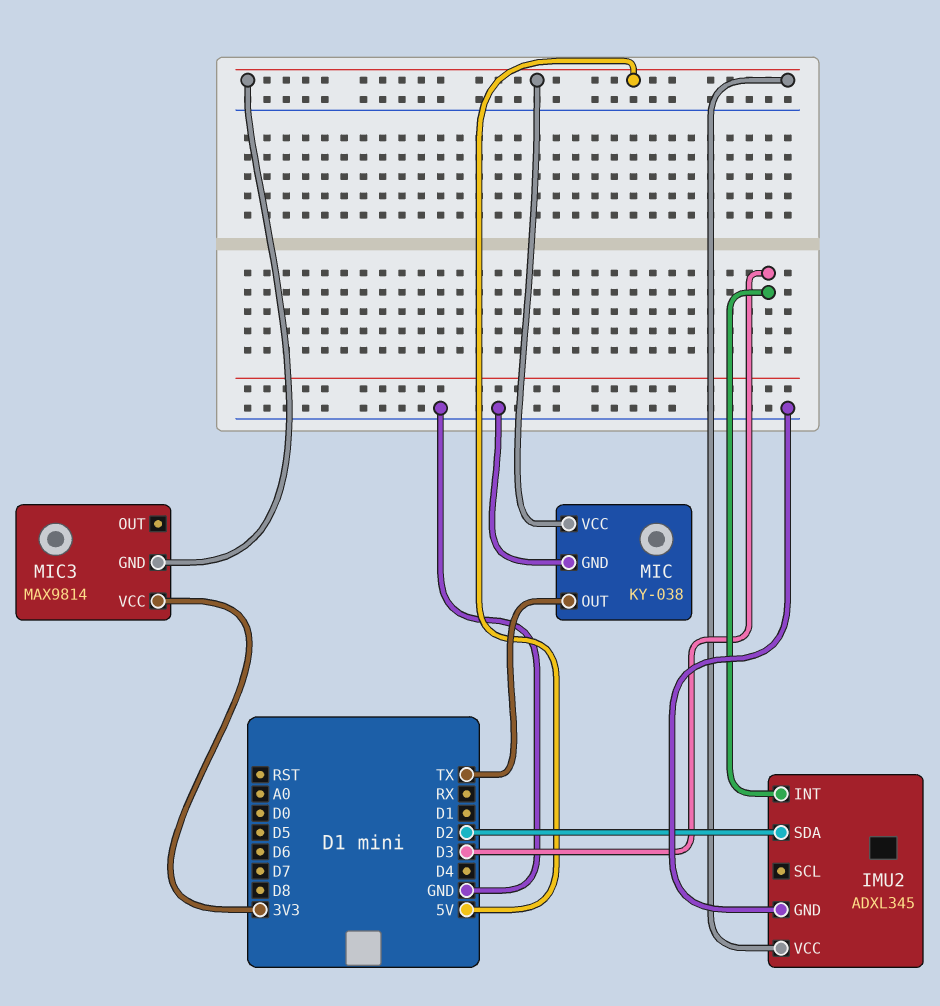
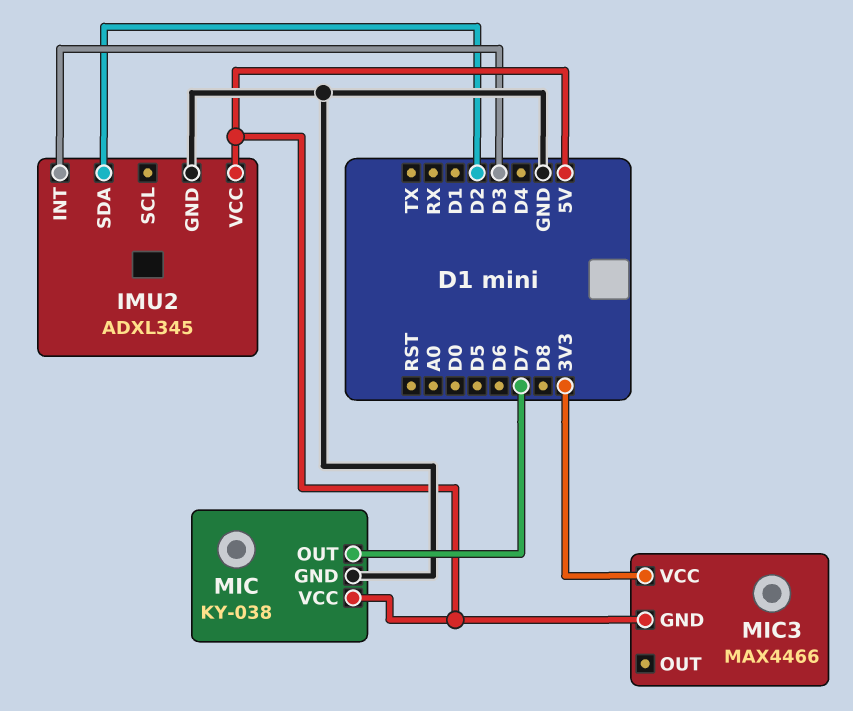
MIC pin OUT: TX -> D7
MIC3: MAX9814 -> MAX4466

